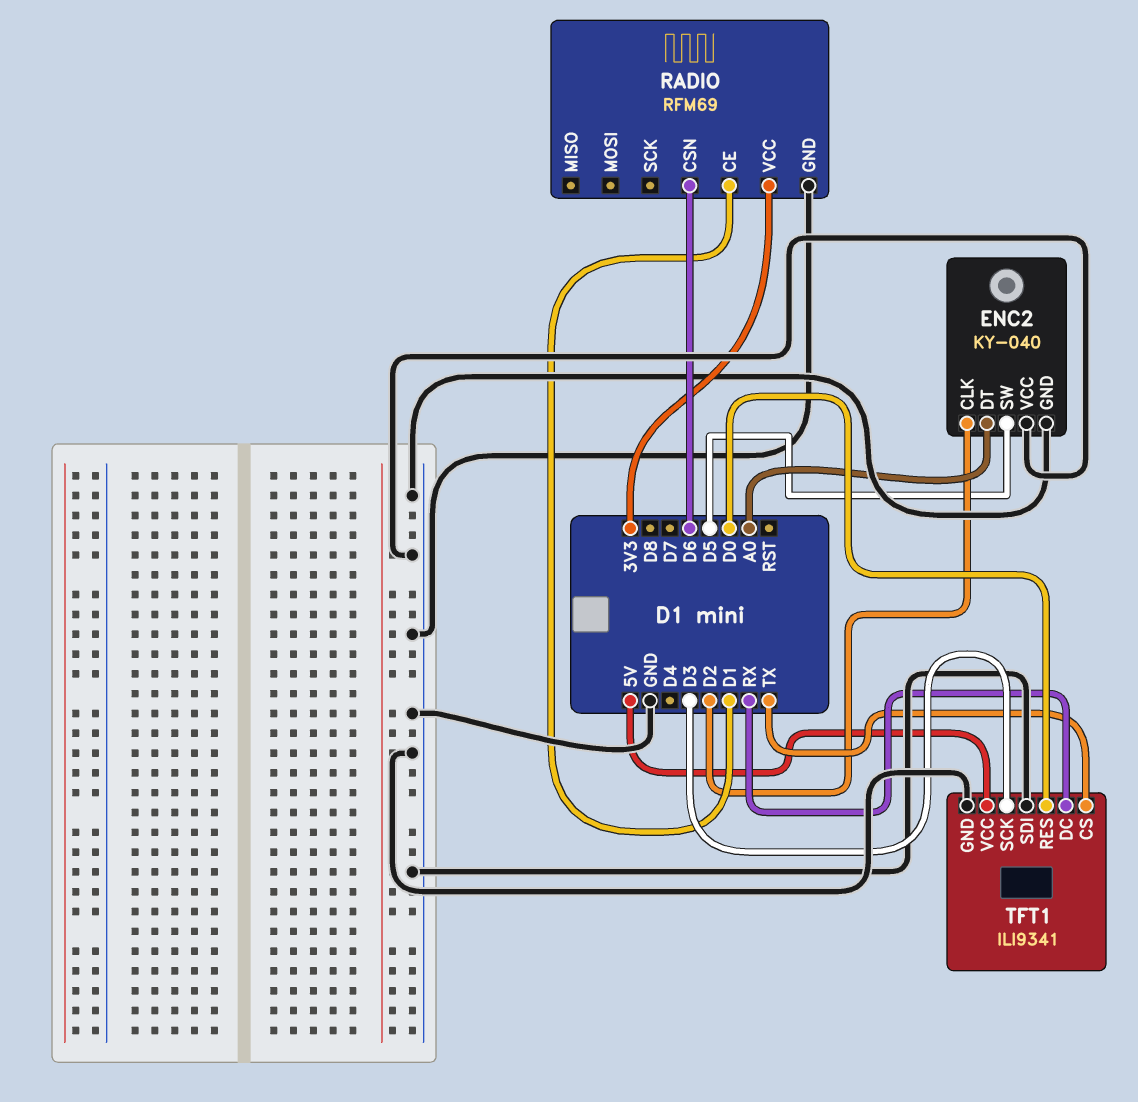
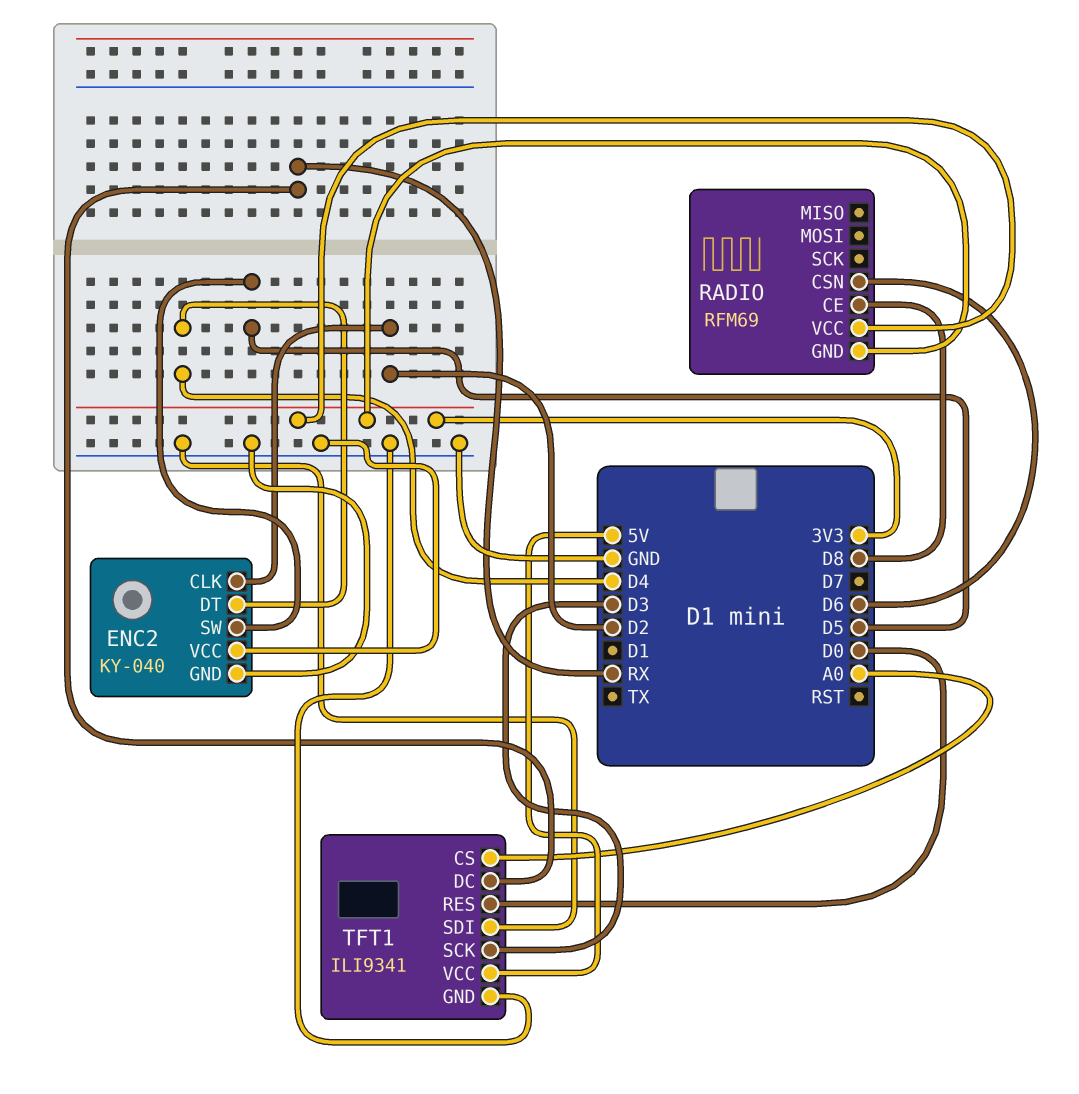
ENC2 pin DT: A0 -> D4
RADIO pin CE: D1 -> D8
RADIO pin GND: GND -> 3V3
TFT1 pin CS: TX -> A0

